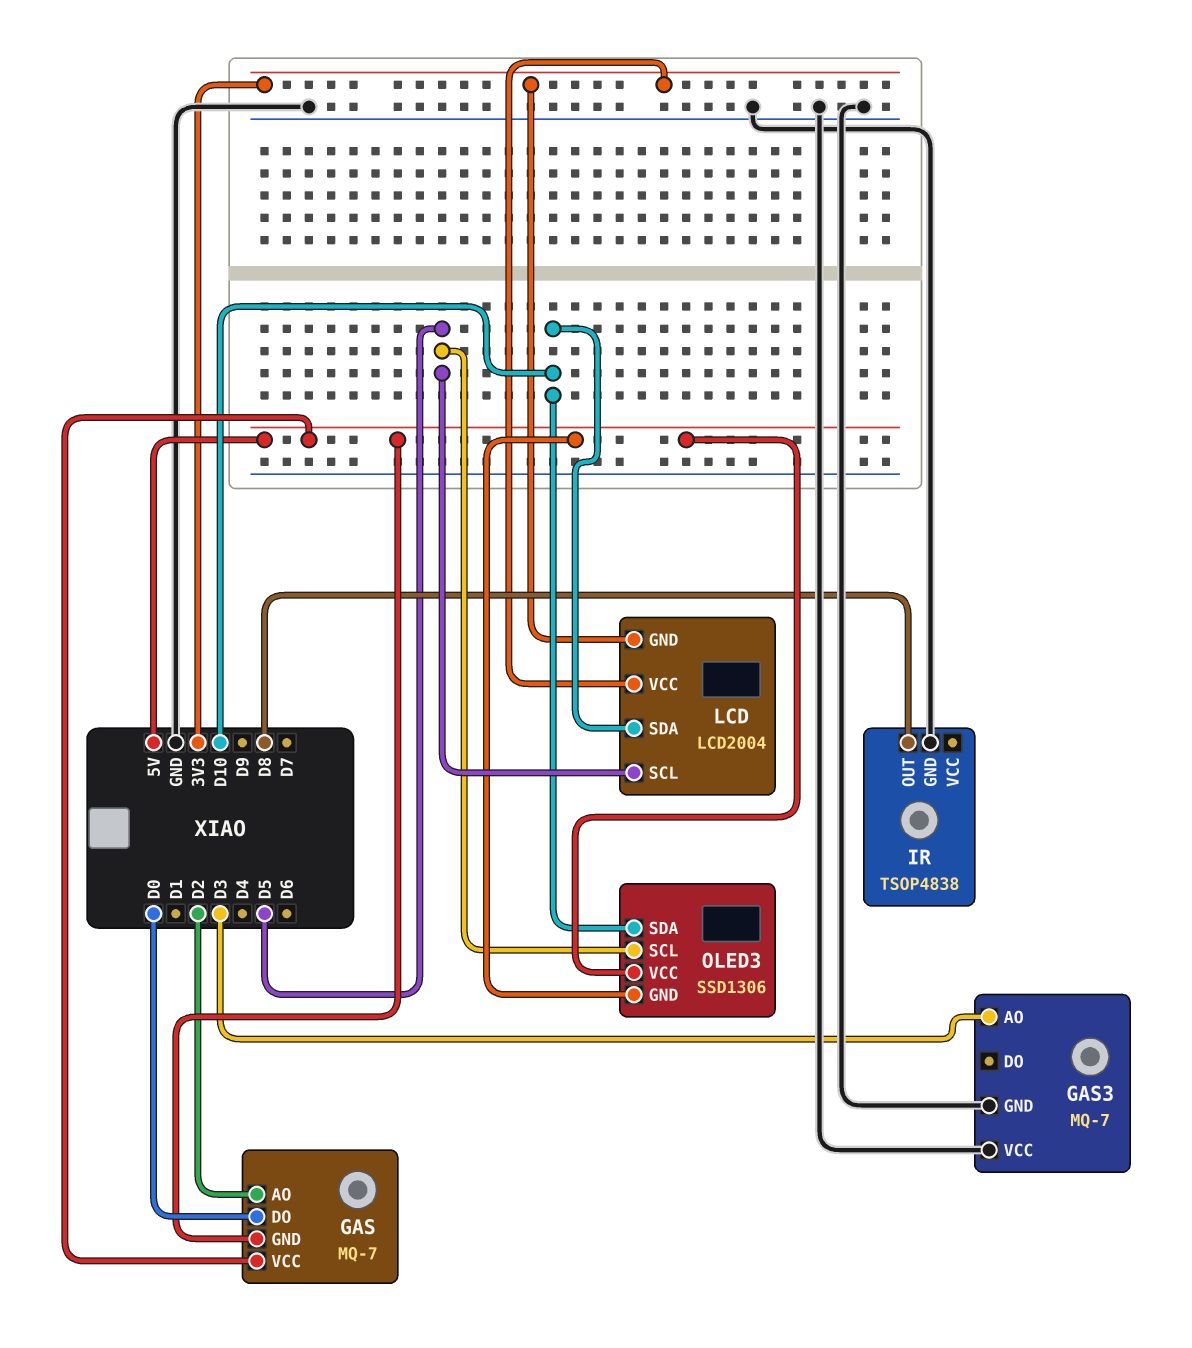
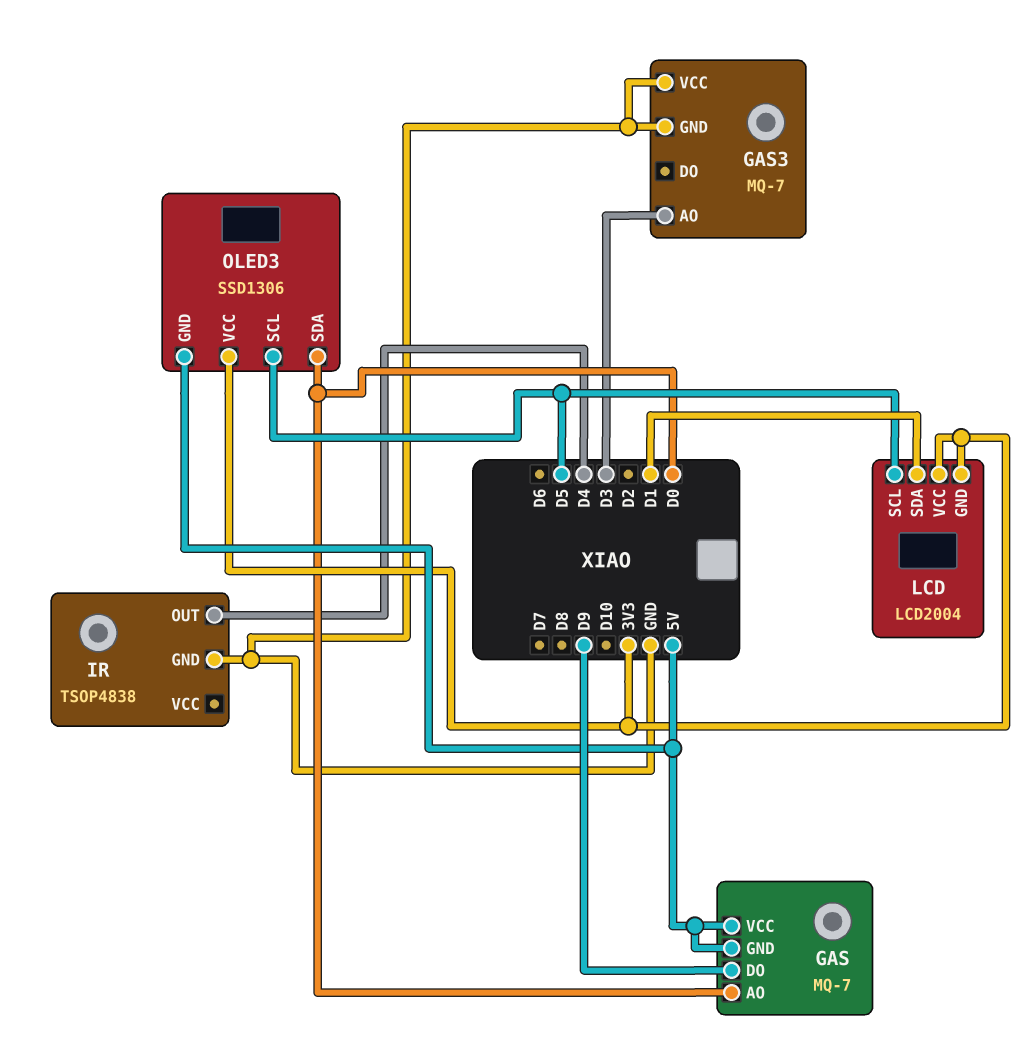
GAS pin AO: D2 -> D0
GAS pin DO: D0 -> D9
IR pin OUT: D8 -> D4
LCD pin SDA: D10 -> D1
OLED3 pin SDA: D10 -> D0
OLED3 pin VCC: 5V -> 3V3

